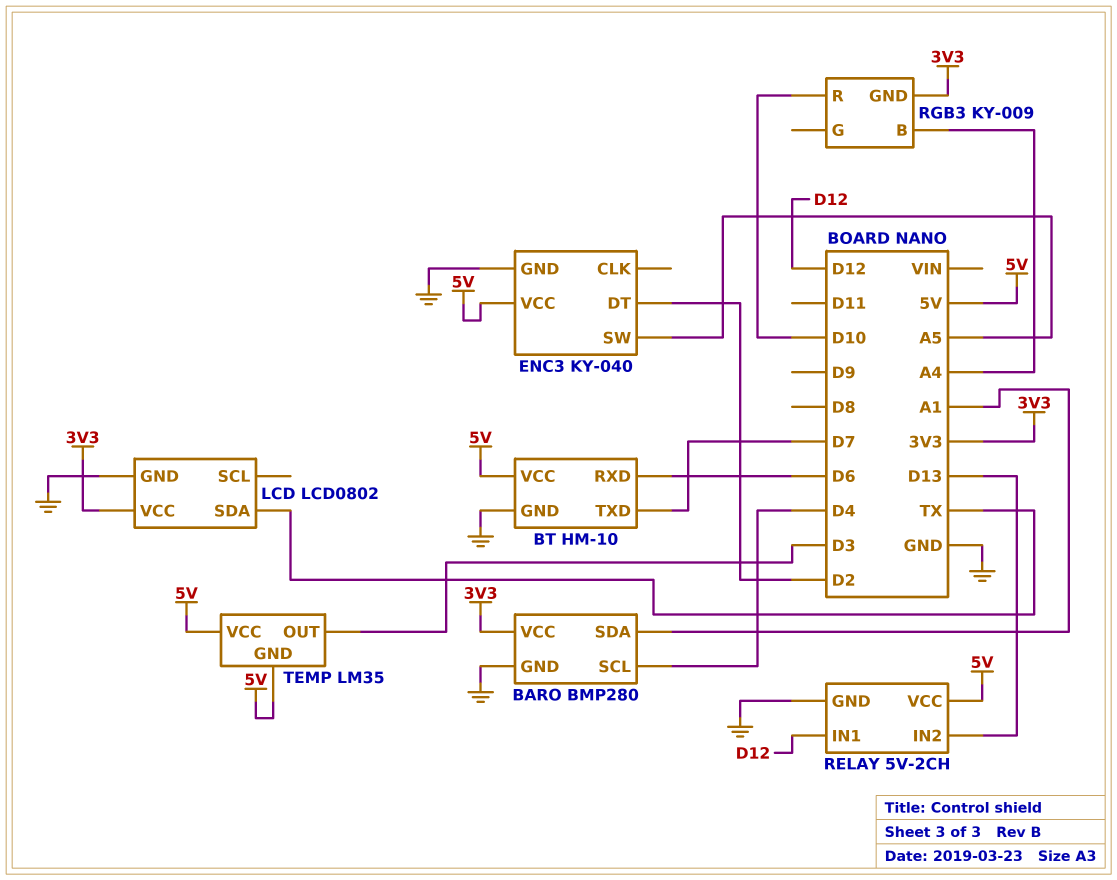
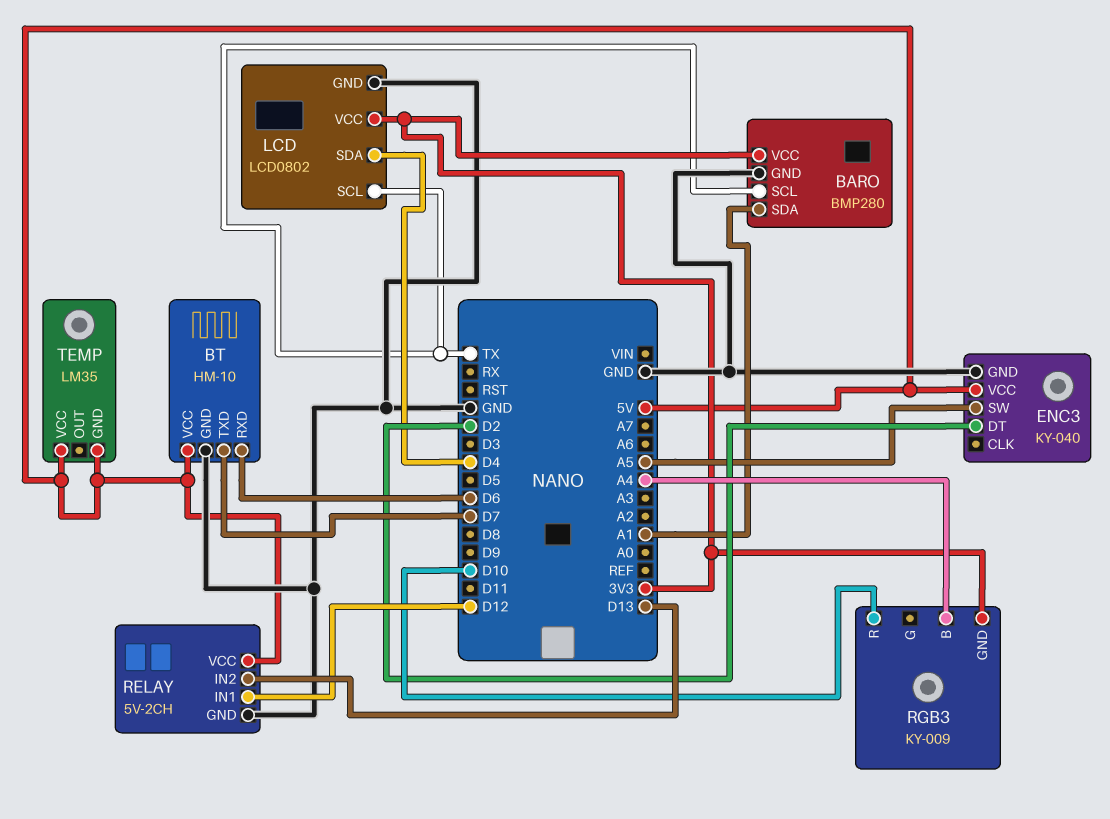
BARO pin SCL: D4 -> TX
LCD pin SCL: none -> TX
LCD pin SDA: TX -> D4
TEMP pin OUT: D3 -> none

